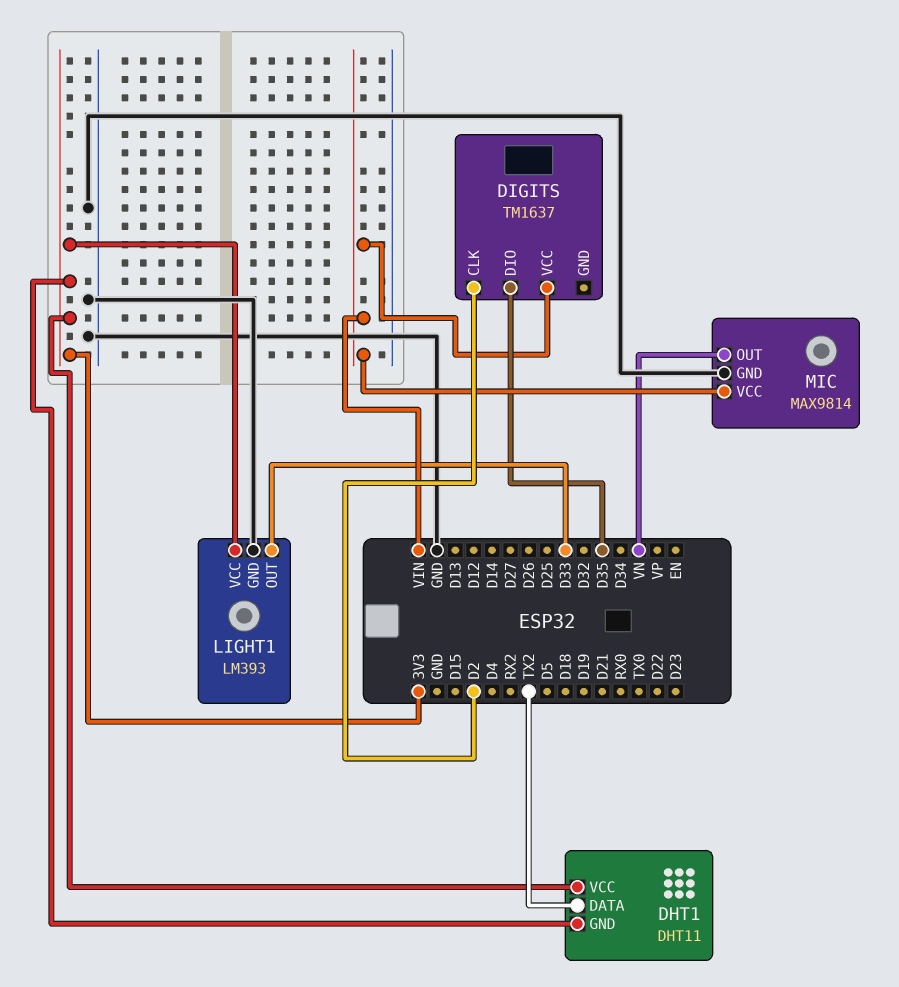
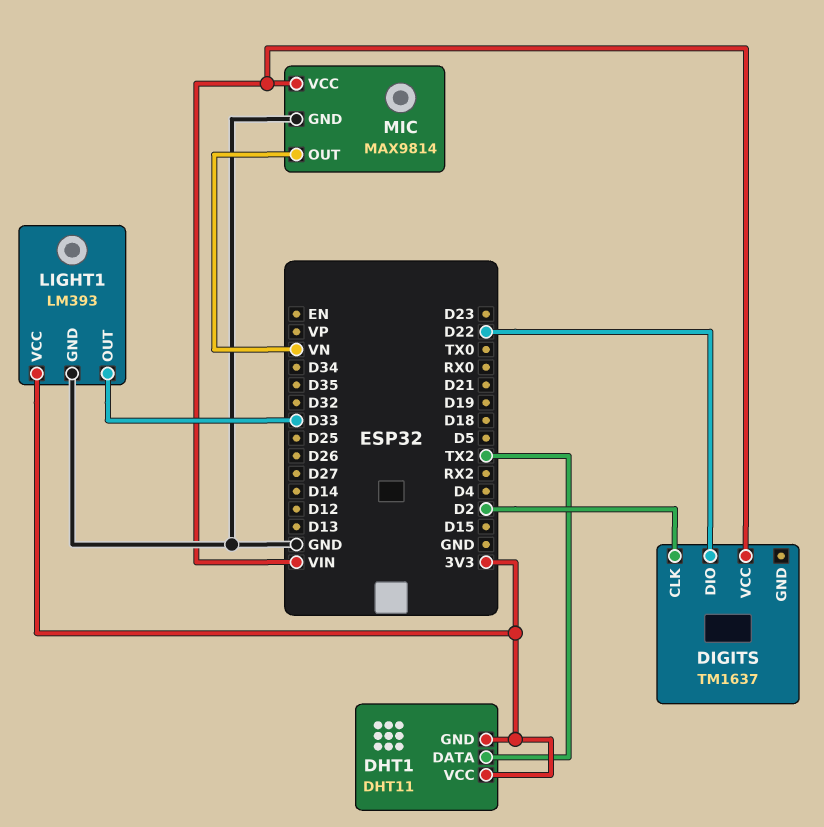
DIGITS pin DIO: D35 -> D22

